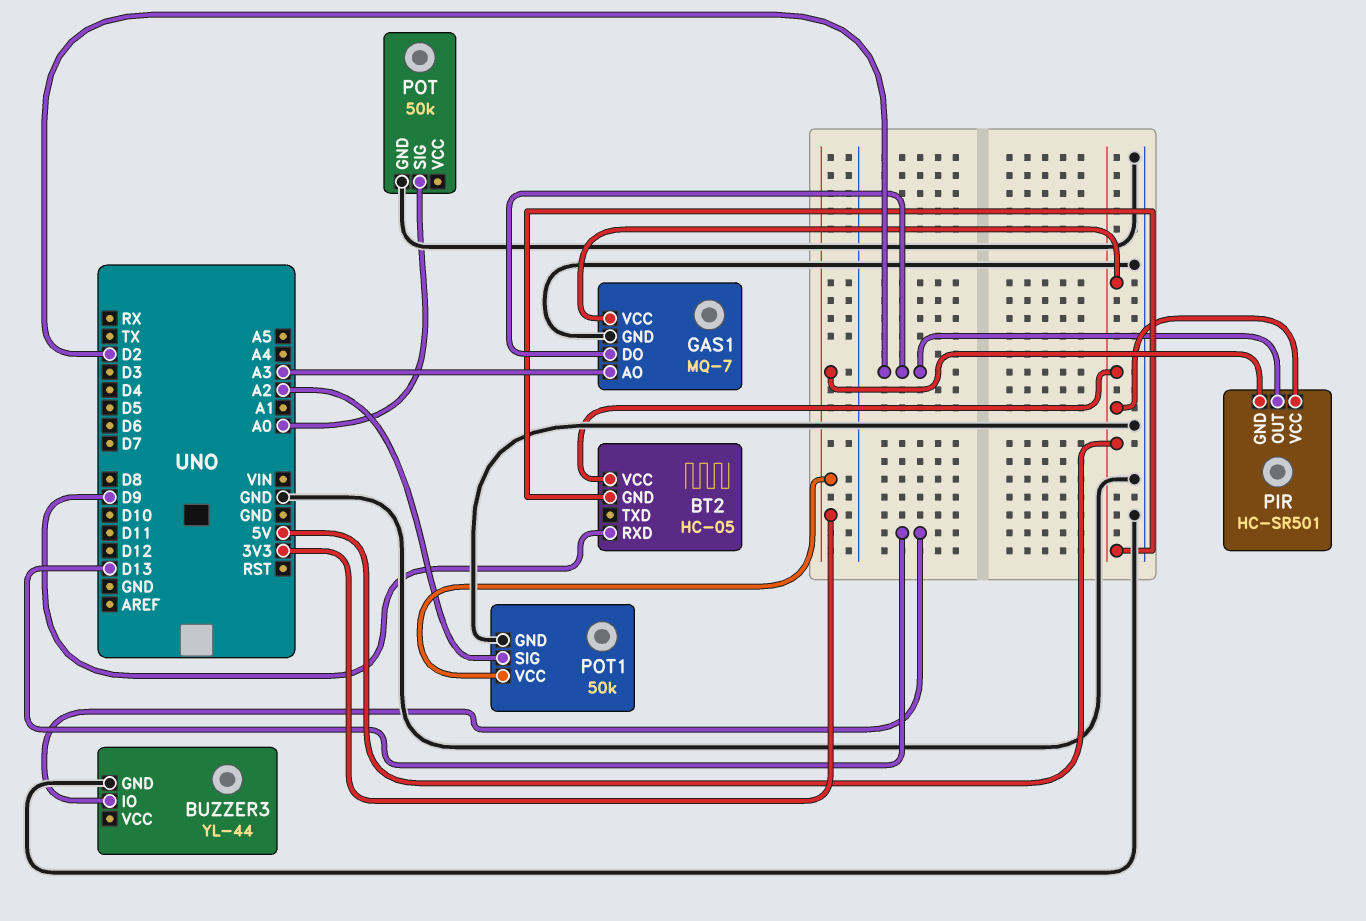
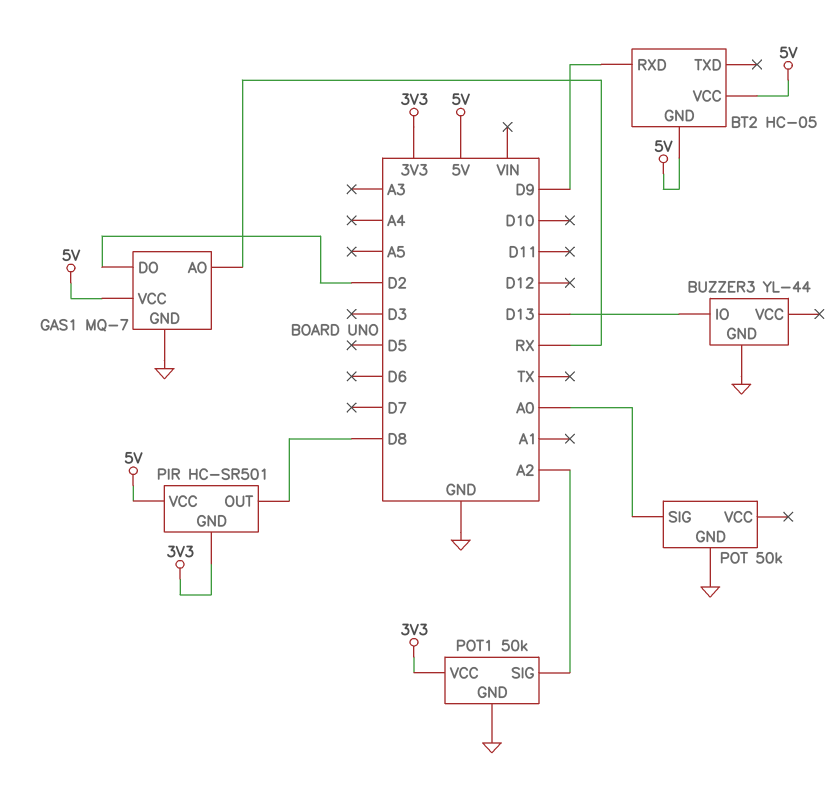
GAS1 pin AO: A3 -> RX
PIR pin OUT: D2 -> D8

